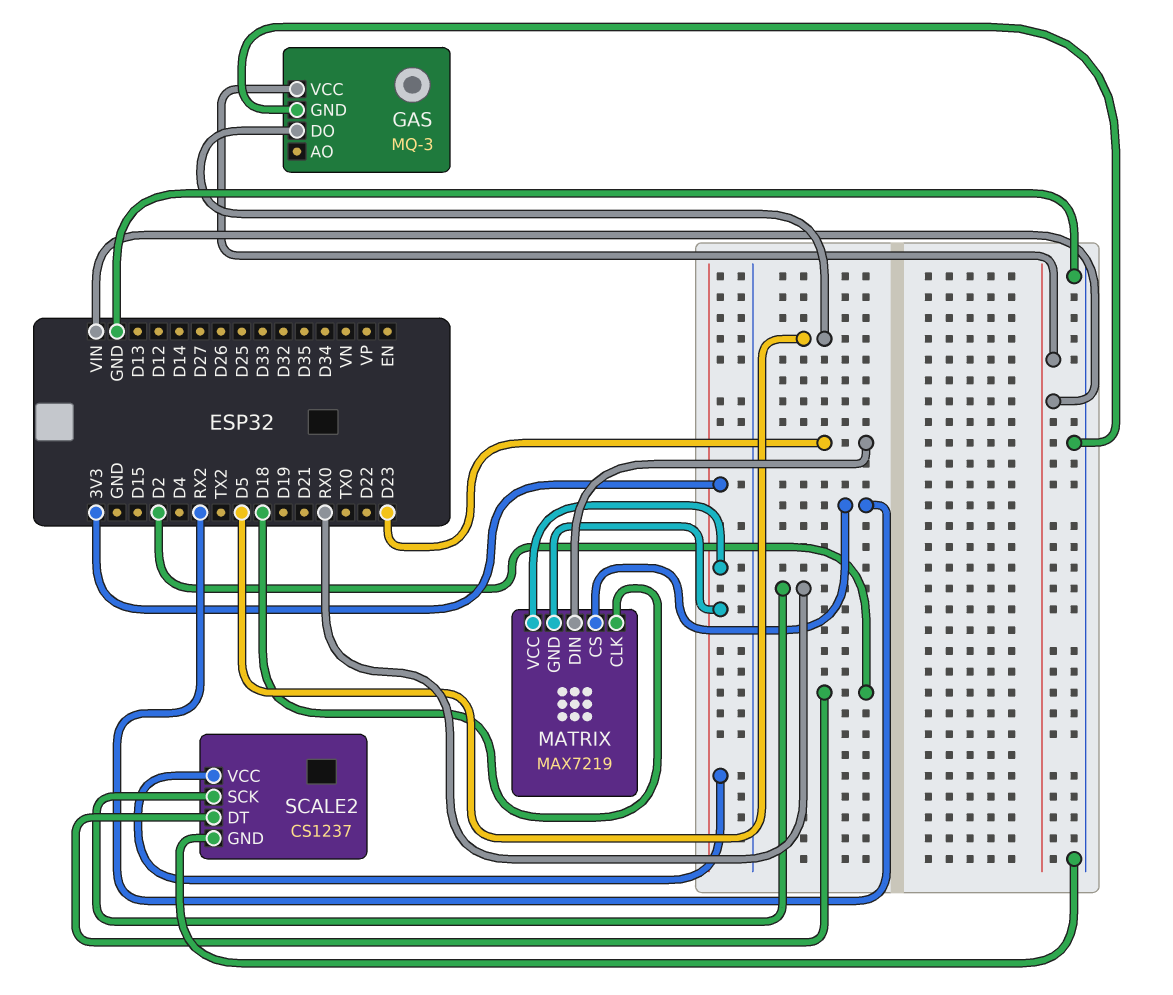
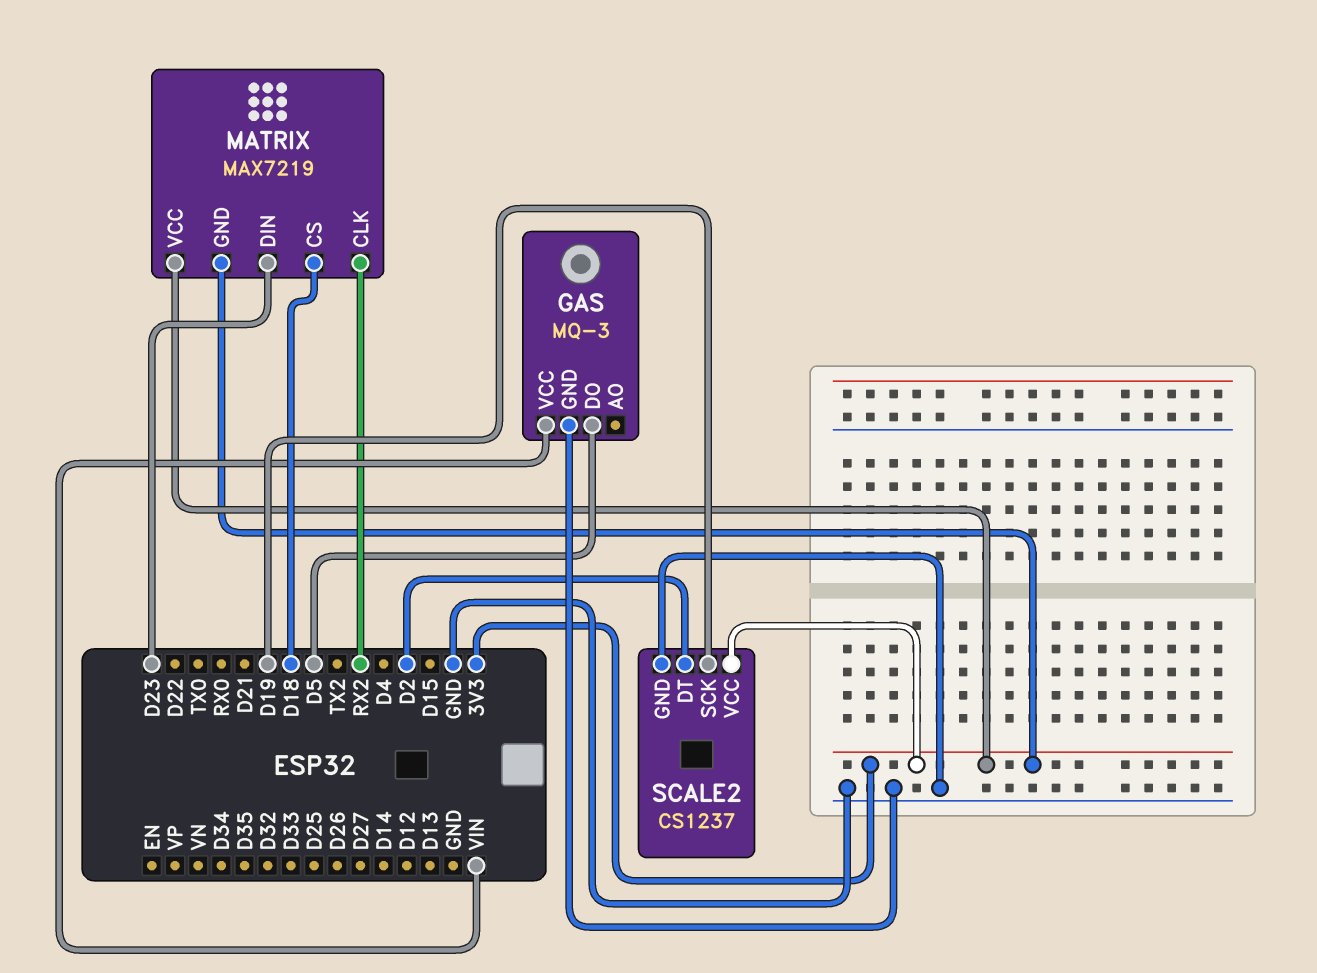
MATRIX pin CLK: D18 -> RX2
MATRIX pin CS: RX2 -> D18
SCALE2 pin SCK: RX0 -> D19

